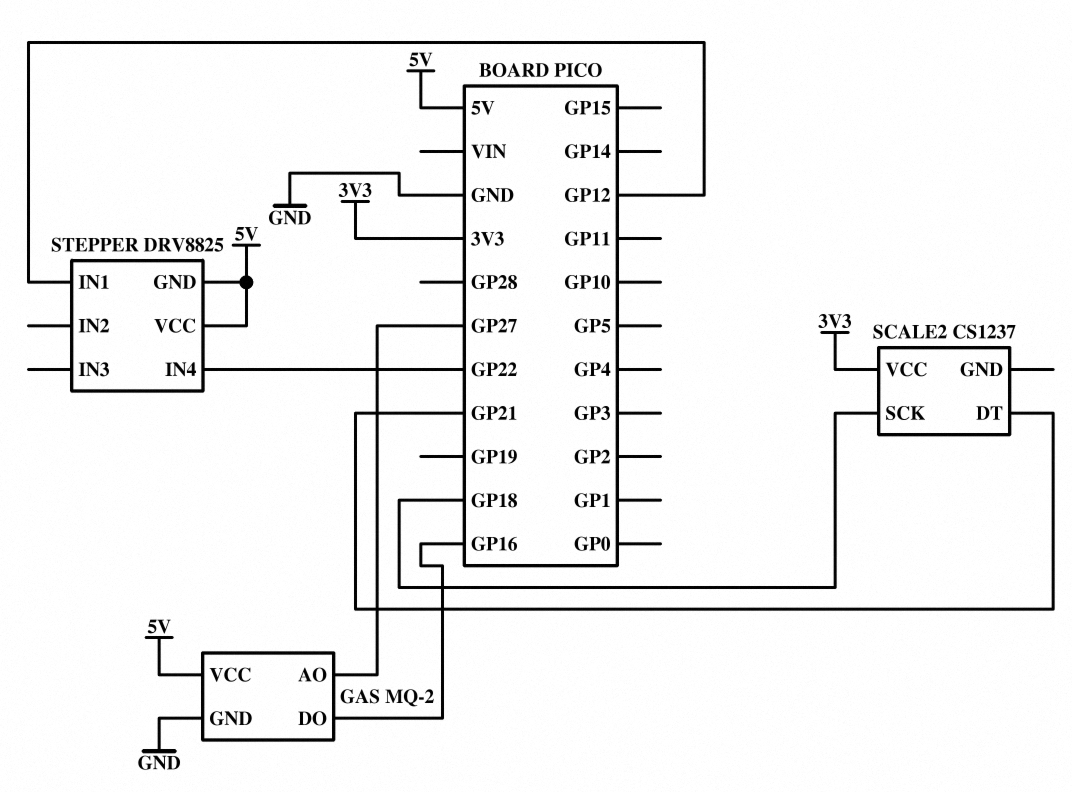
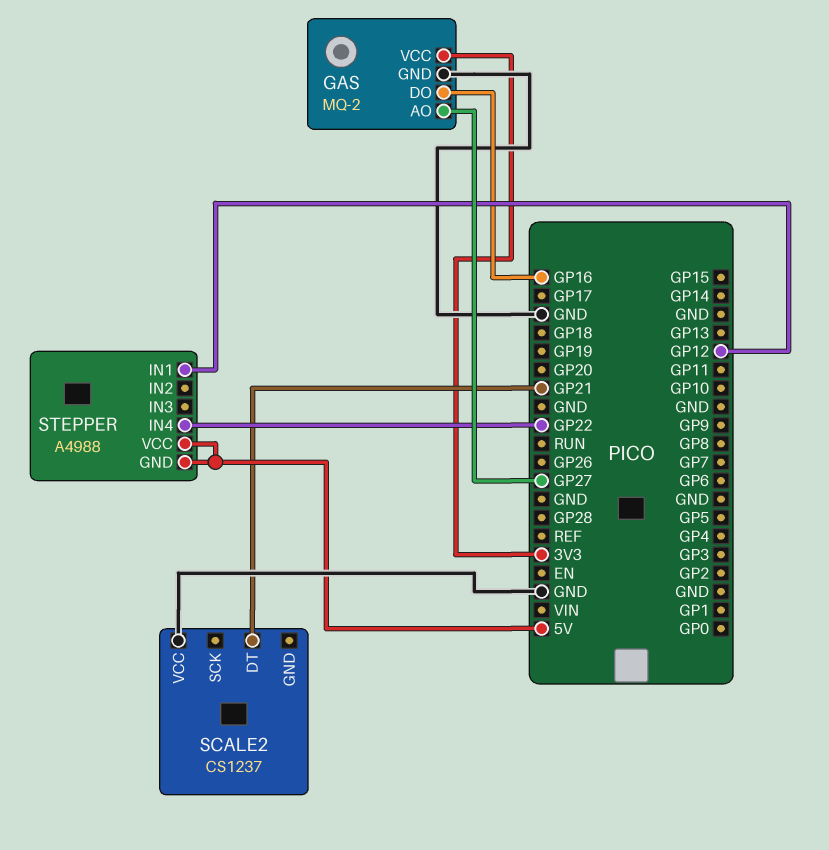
GAS pin VCC: 5V -> 3V3
SCALE2 pin SCK: GP18 -> none
SCALE2 pin VCC: 3V3 -> GND
STEPPER: DRV8825 -> A4988

